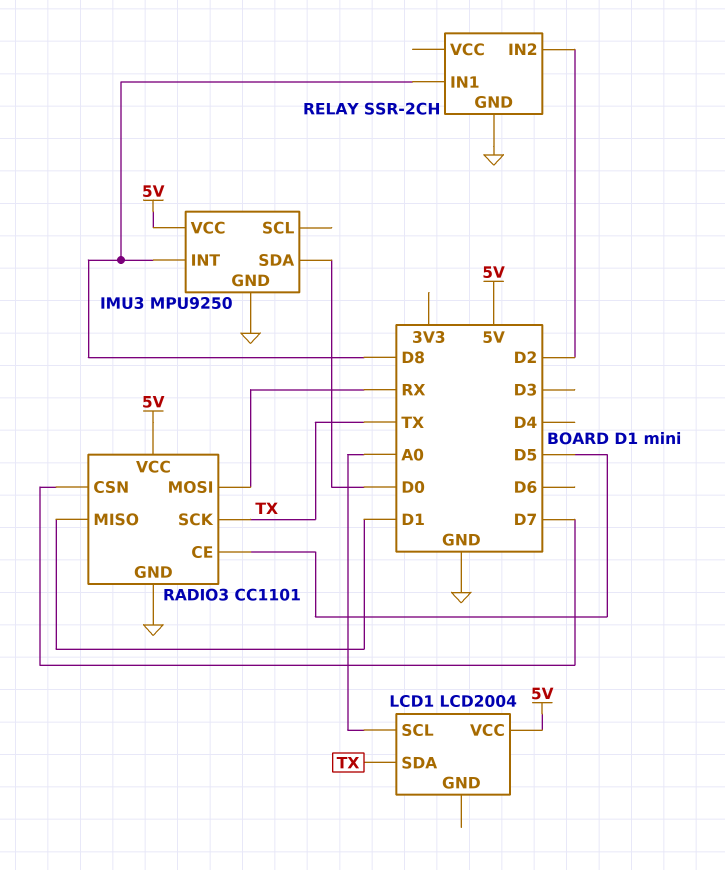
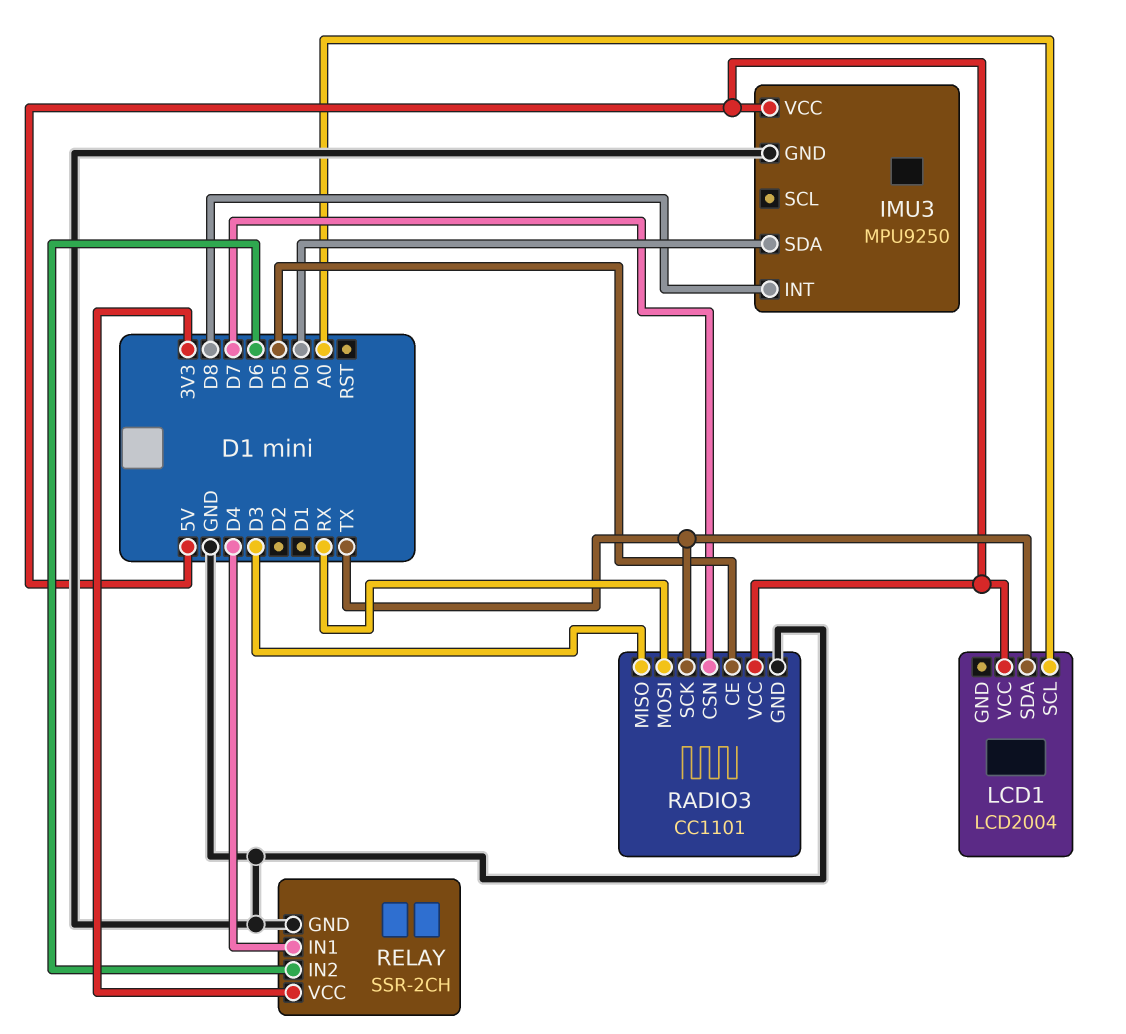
RADIO3 pin MISO: D1 -> D3
RELAY pin IN1: D8 -> D4
RELAY pin IN2: D2 -> D6
RELAY pin VCC: none -> 3V3

